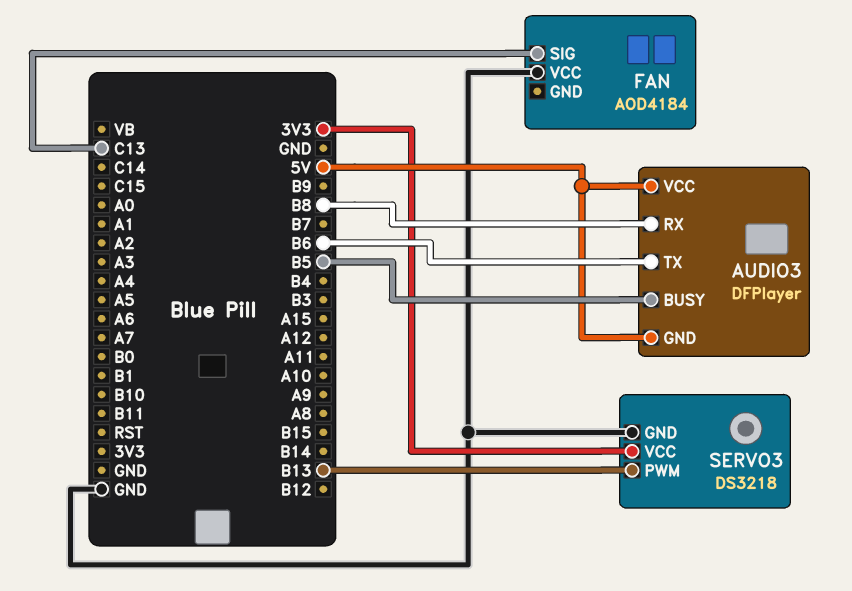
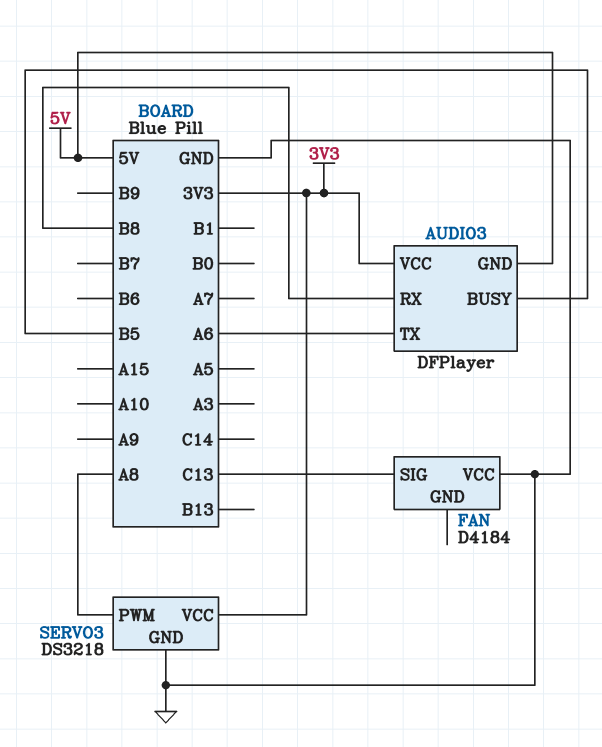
AUDIO3 pin TX: B6 -> A6
AUDIO3 pin VCC: 5V -> 3V3
FAN: AOD4184 -> D4184
SERVO3 pin PWM: B13 -> A8

